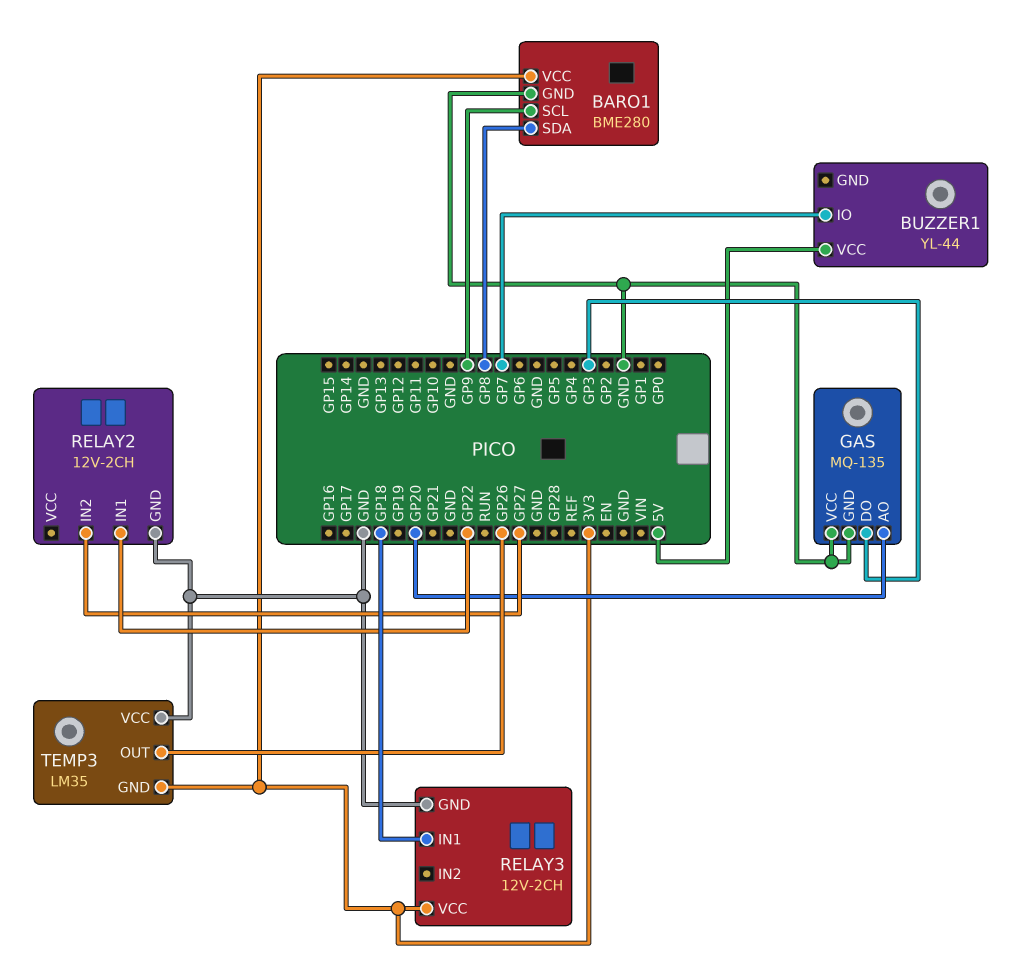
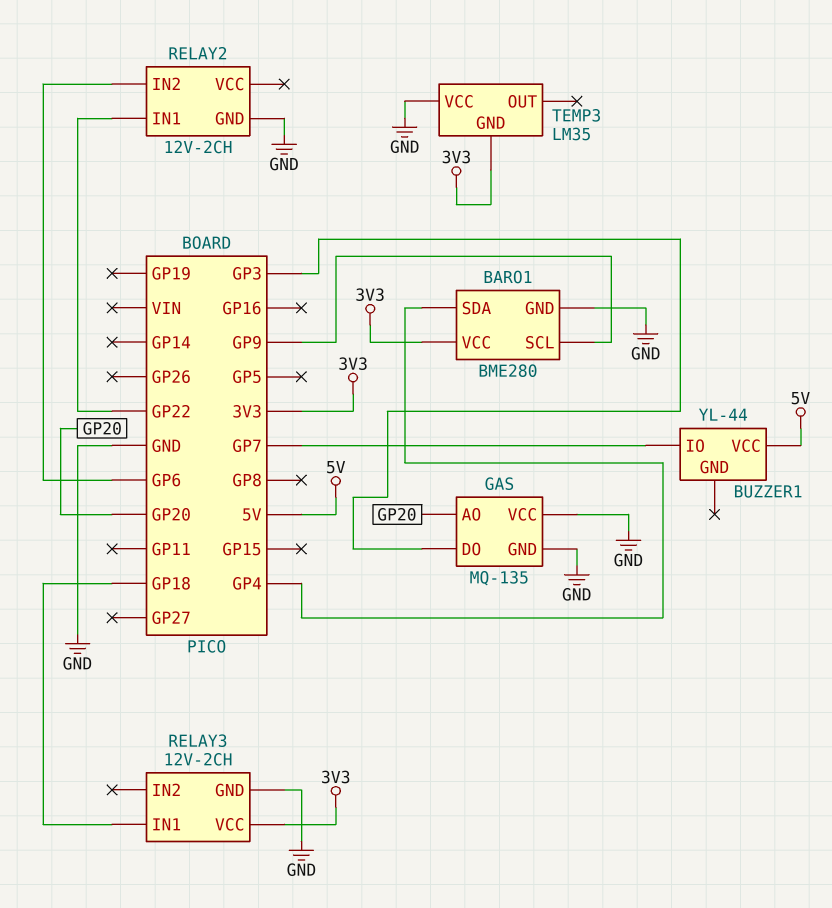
BARO1 pin SDA: GP8 -> GP4
RELAY2 pin IN2: GP27 -> GP6
TEMP3 pin OUT: GP26 -> none

